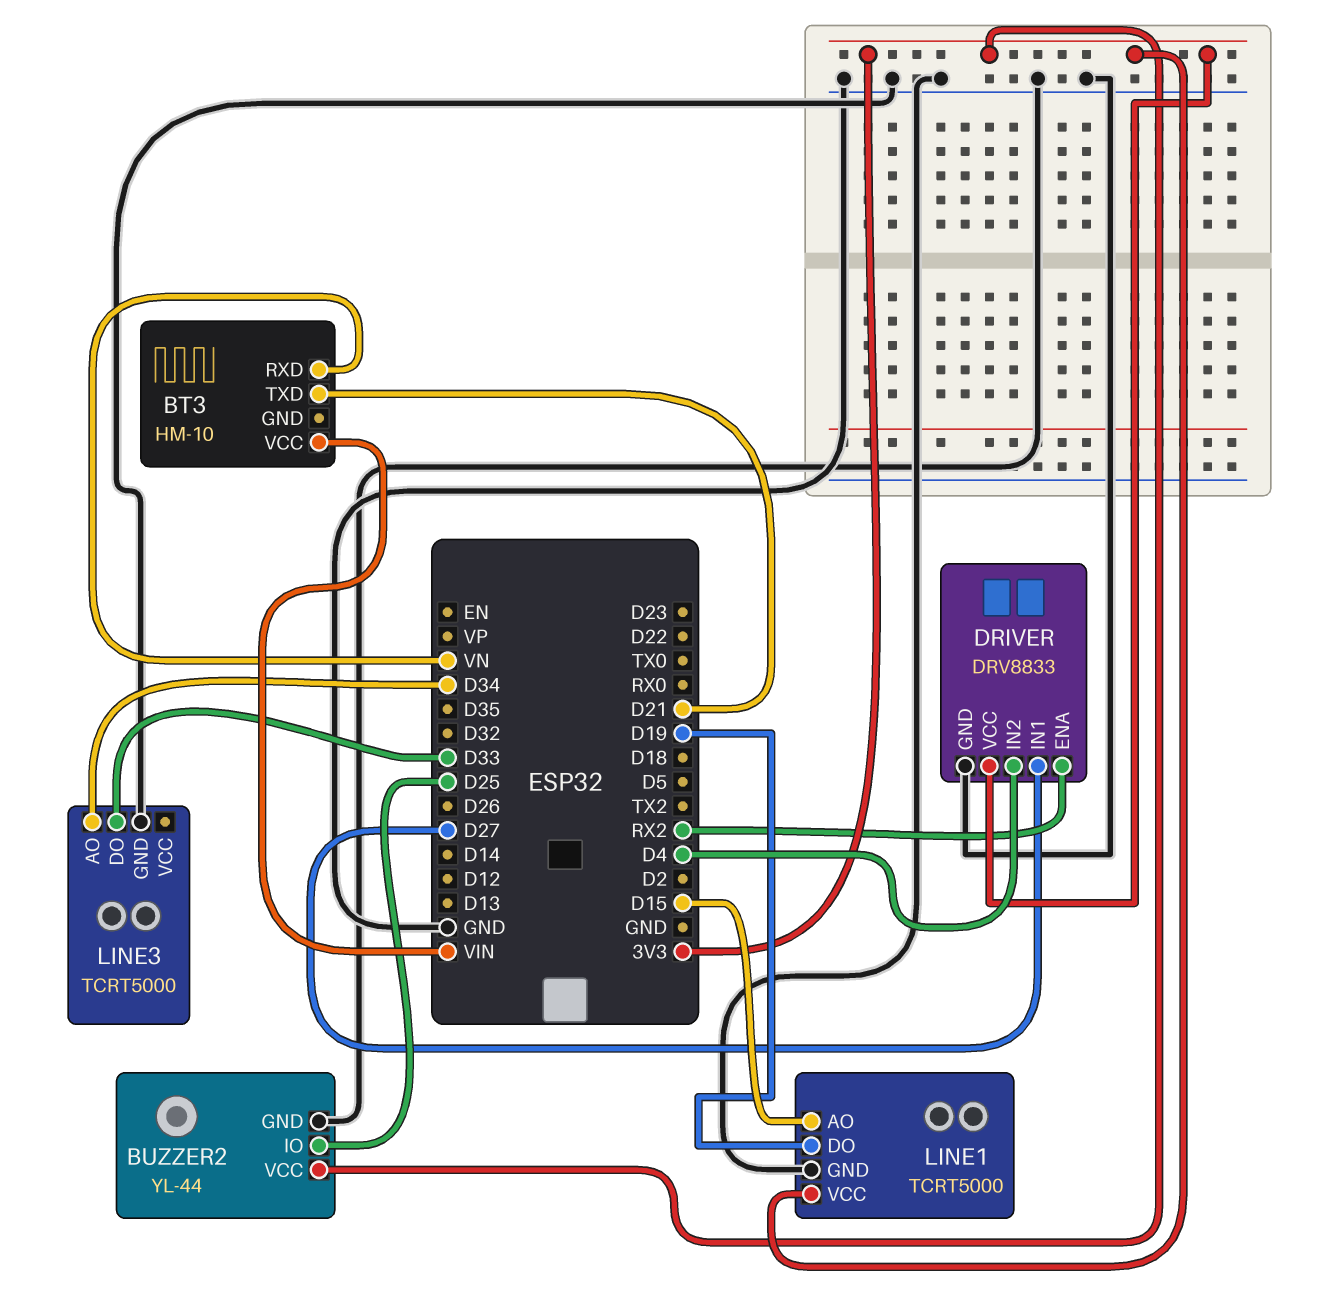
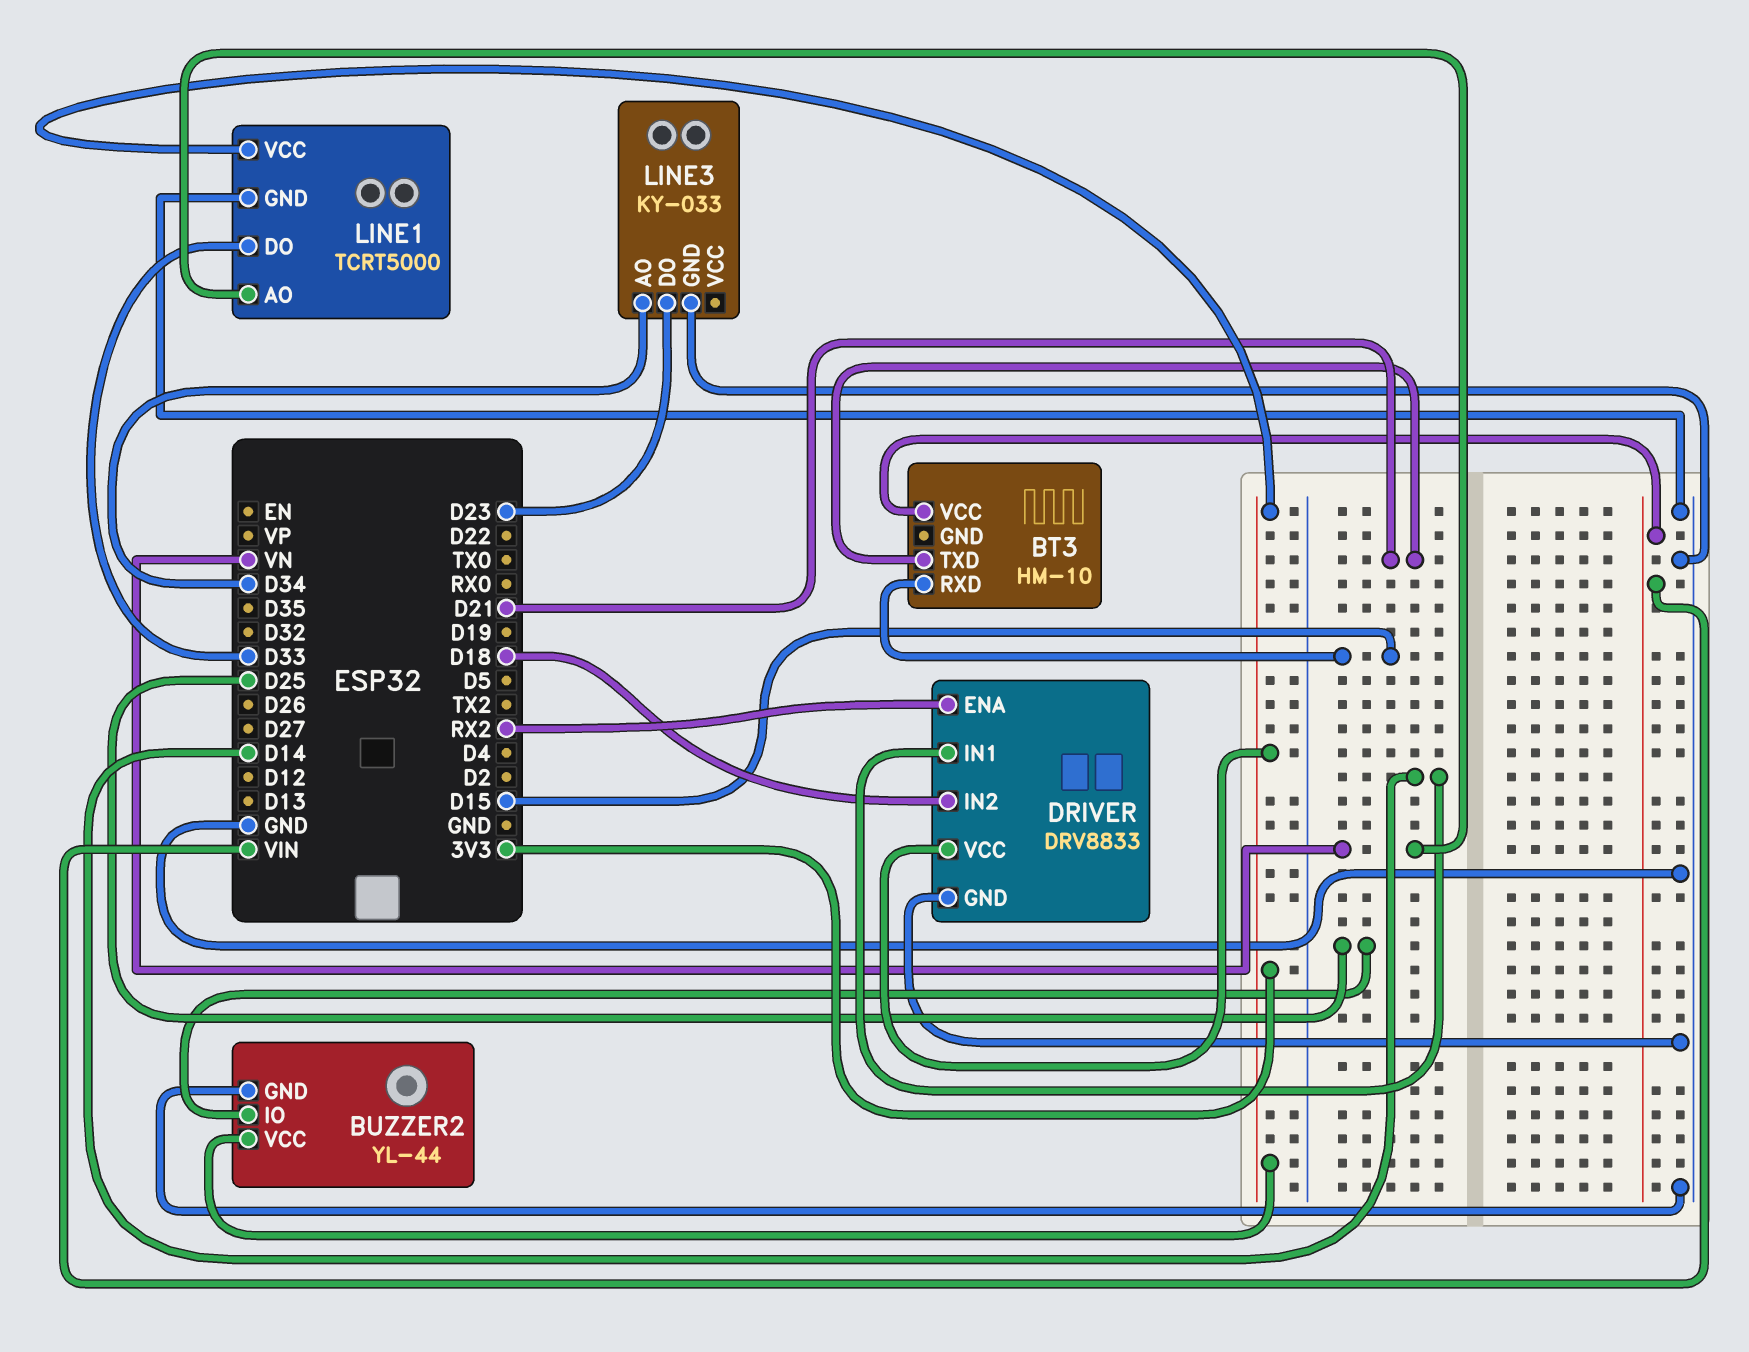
BT3 pin RXD: VN -> D15
DRIVER pin IN1: D27 -> D14
DRIVER pin IN2: D4 -> D18
LINE1 pin AO: D15 -> VN
LINE1 pin DO: D19 -> D33
LINE3: TCRT5000 -> KY-033
LINE3 pin DO: D33 -> D23

